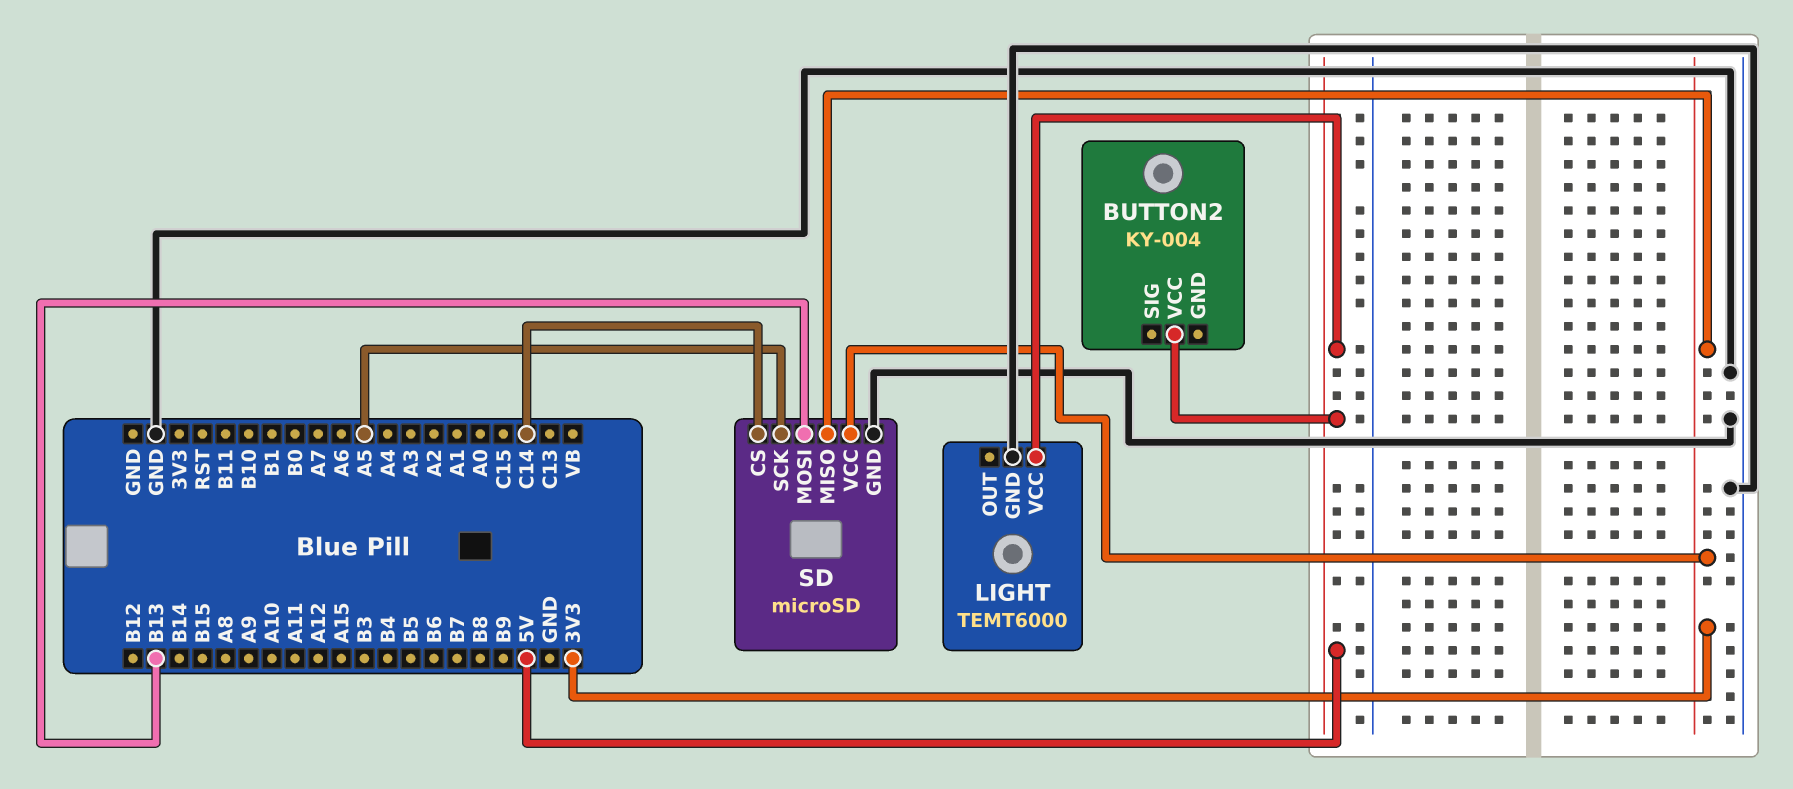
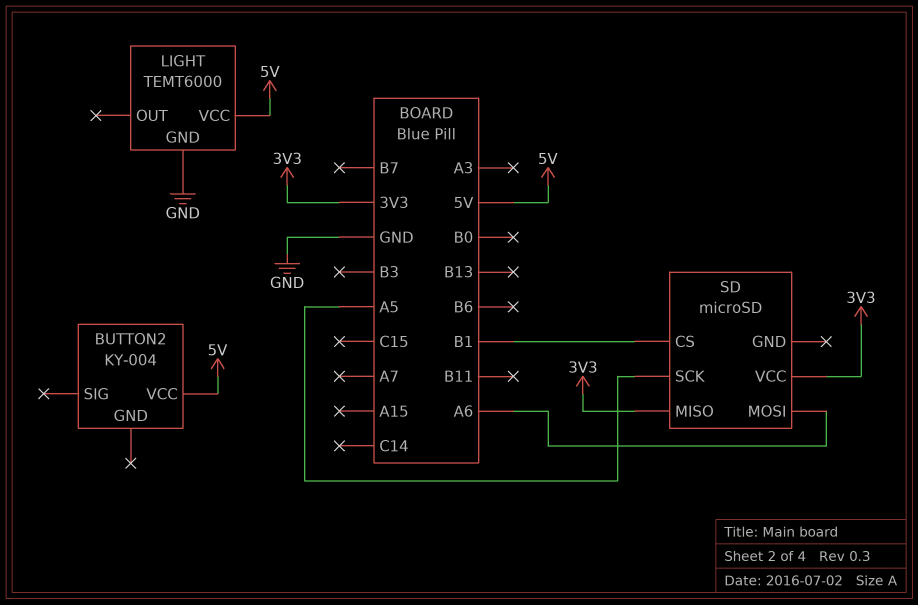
SD pin CS: C14 -> B1
SD pin GND: GND -> none
SD pin MOSI: B13 -> A6

